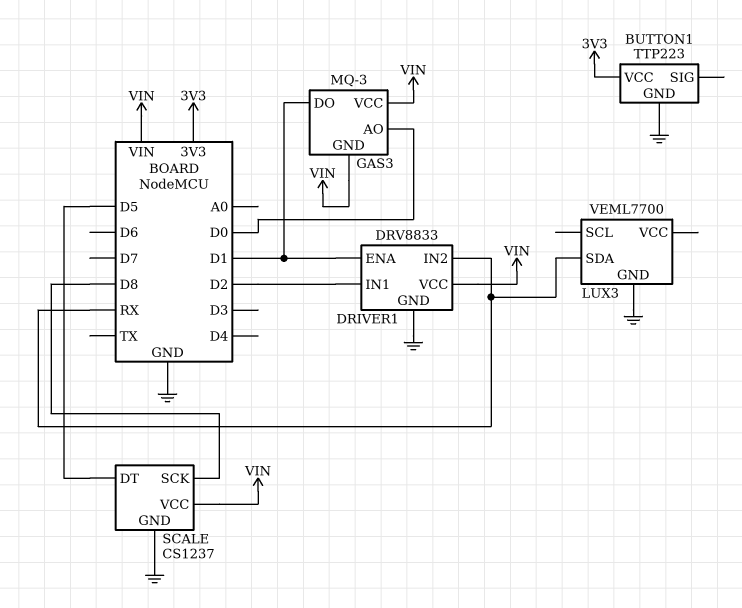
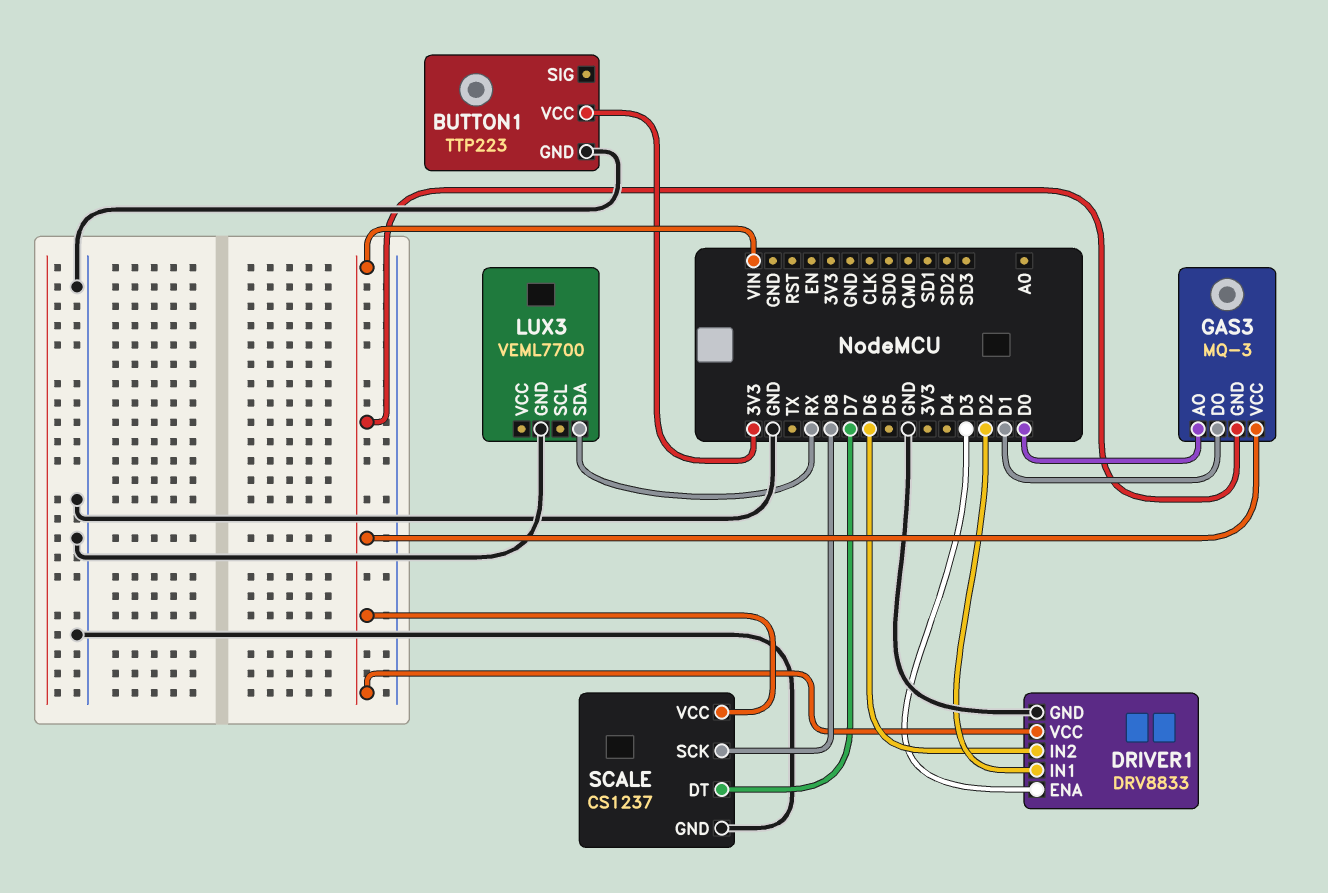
DRIVER1 pin ENA: D1 -> D3
DRIVER1 pin IN2: RX -> D6
SCALE pin DT: D5 -> D7

